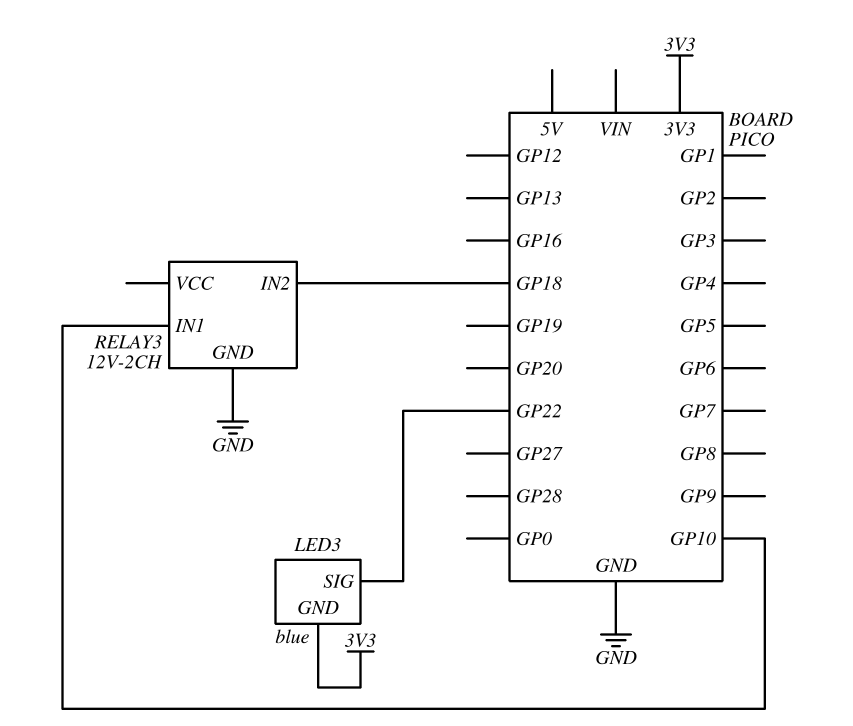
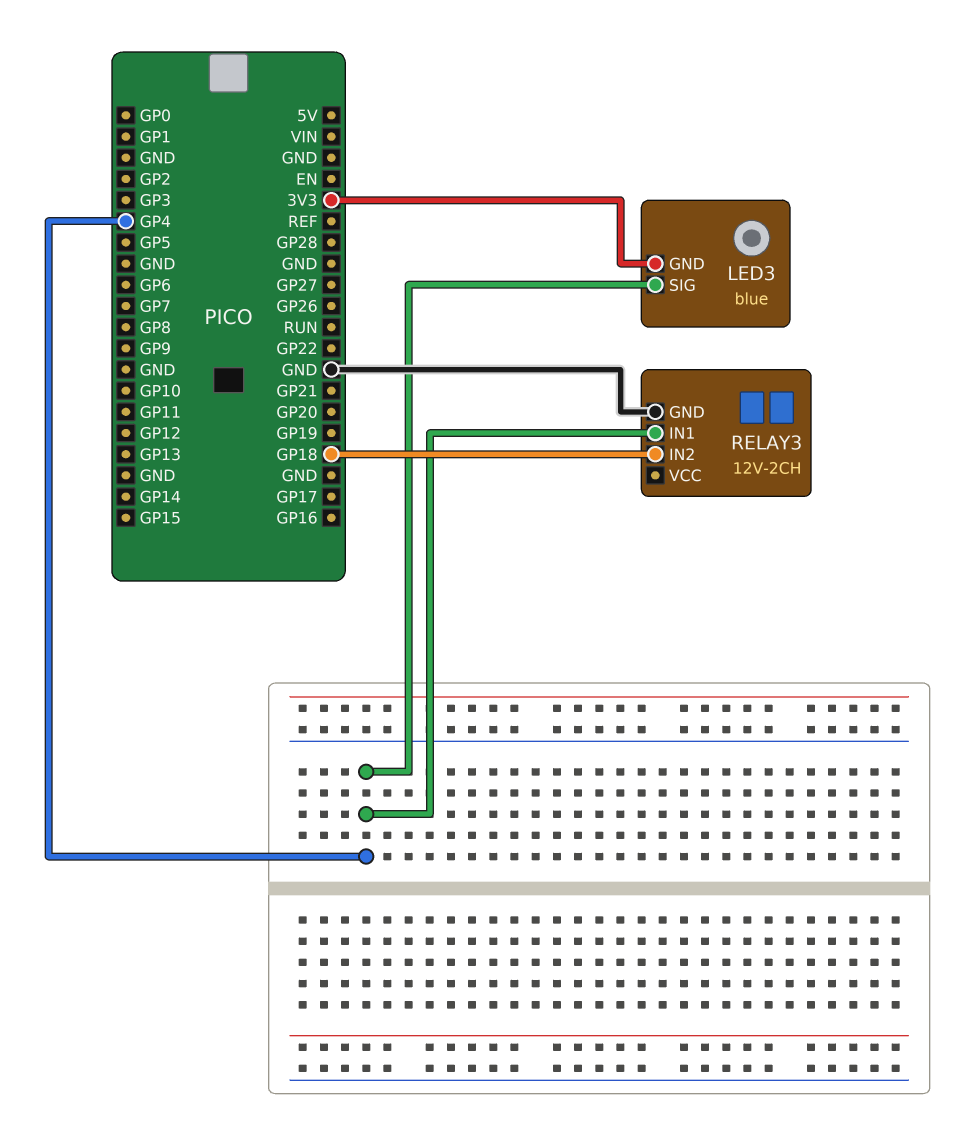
LED3 pin SIG: GP22 -> GP4
RELAY3 pin IN1: GP10 -> GP4

